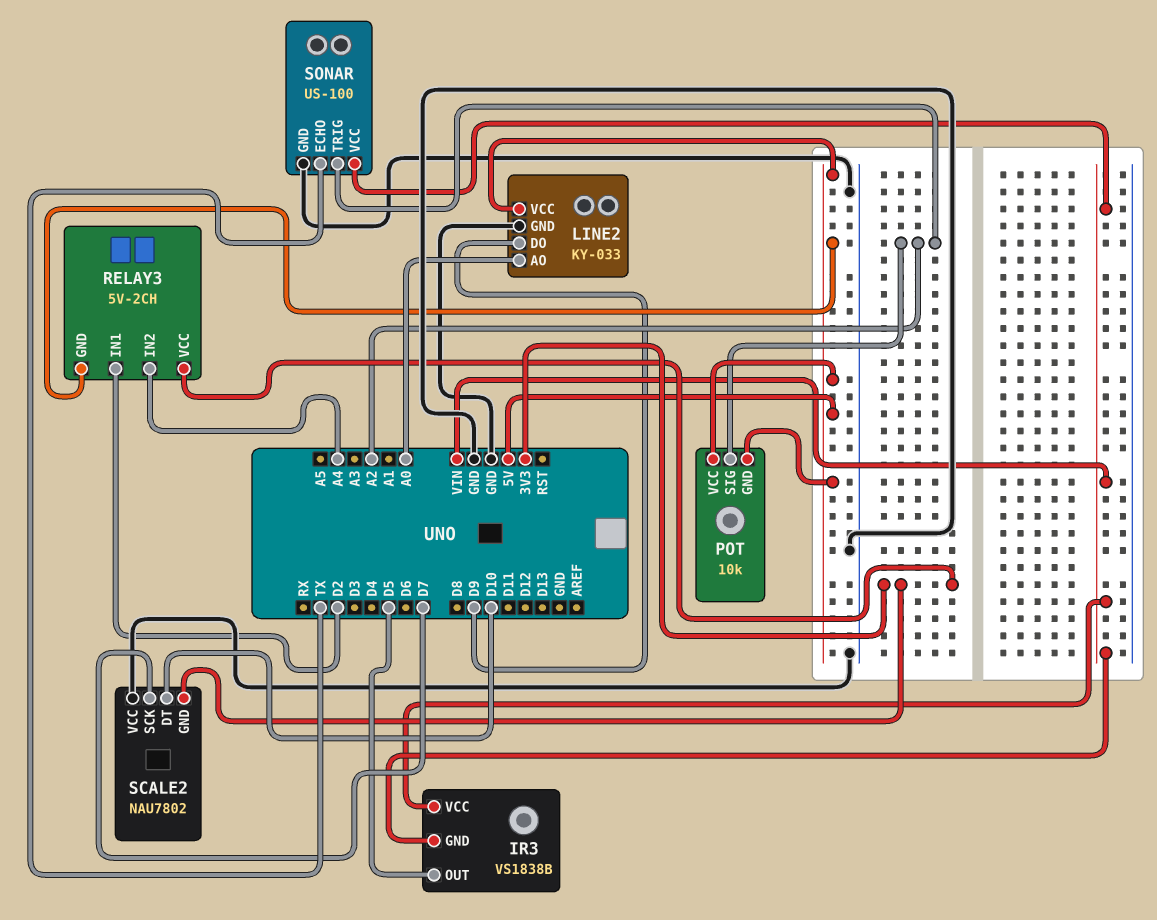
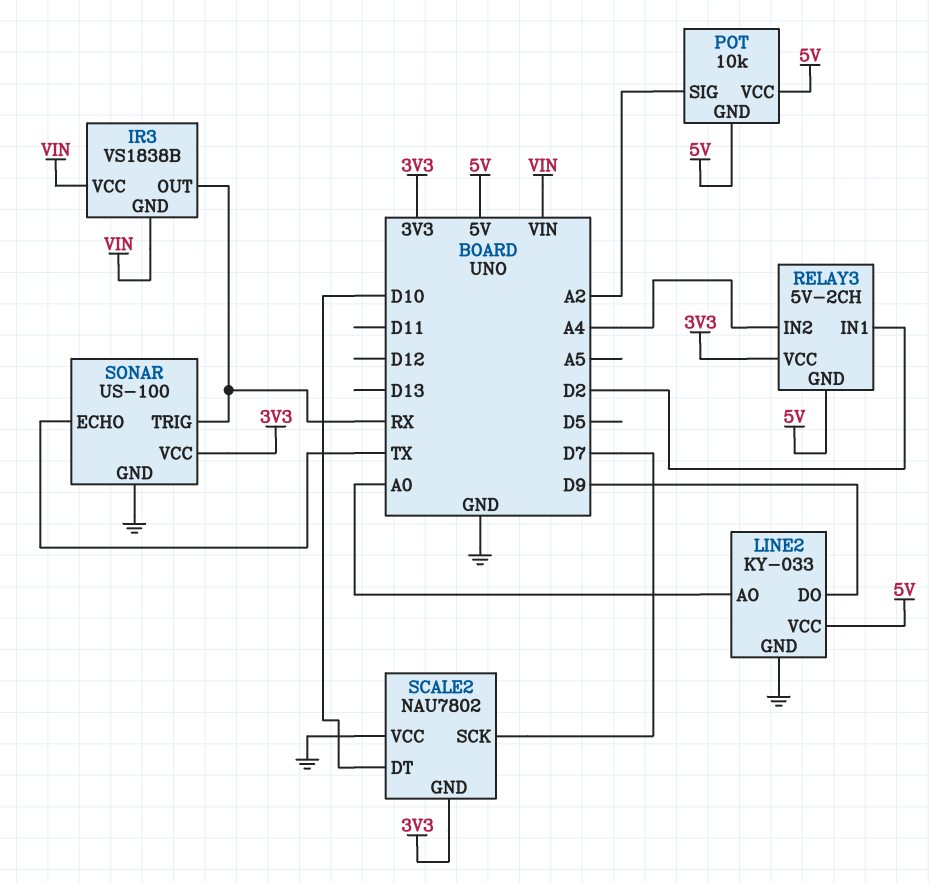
IR3 pin OUT: D5 -> RX
SONAR pin TRIG: A2 -> RX
SONAR pin VCC: VIN -> 3V3

